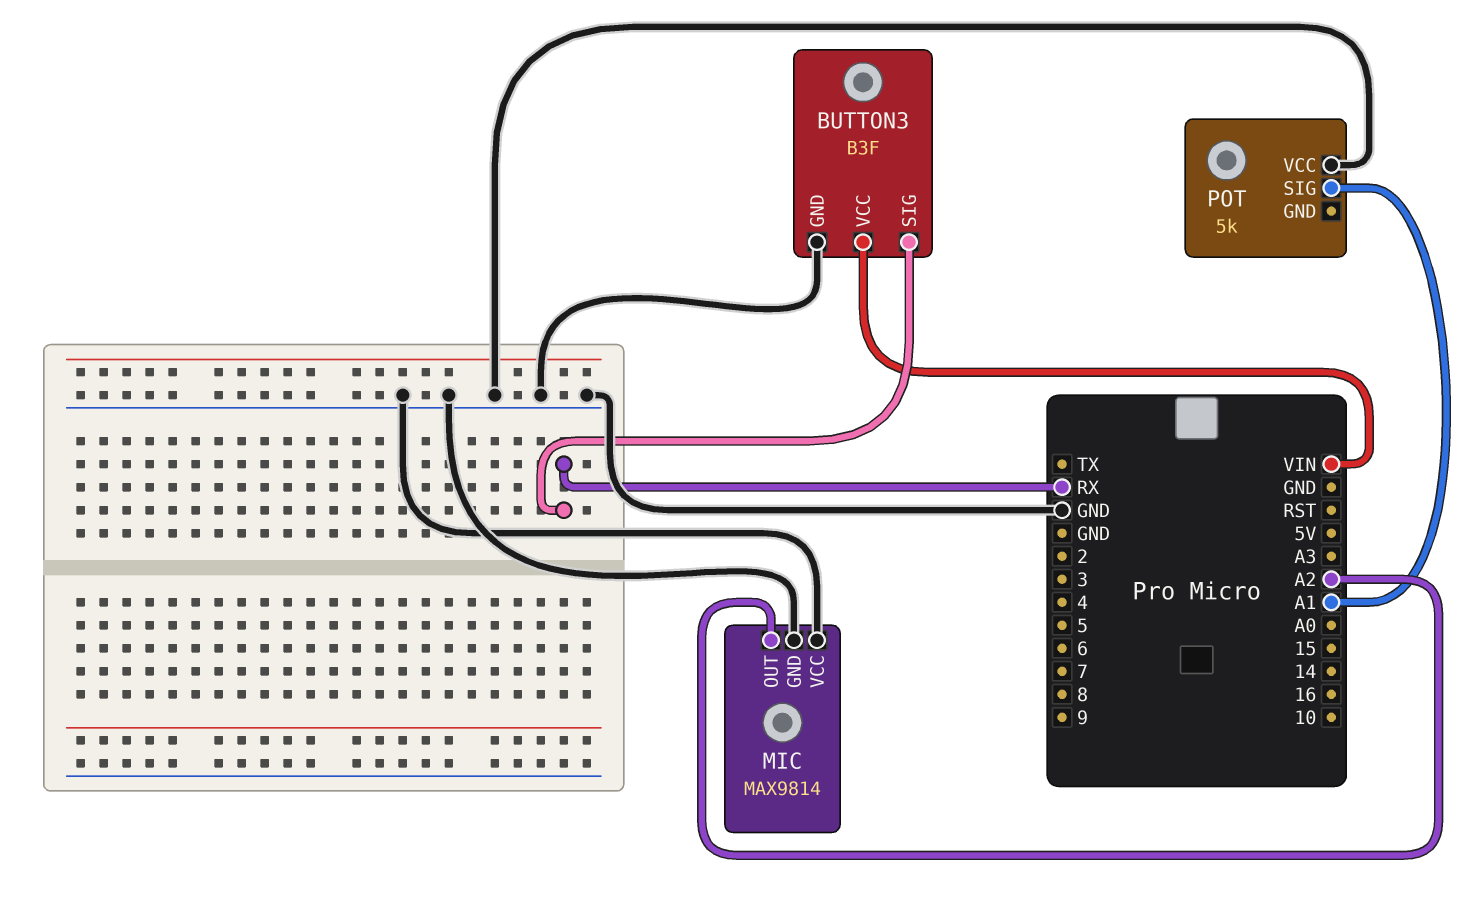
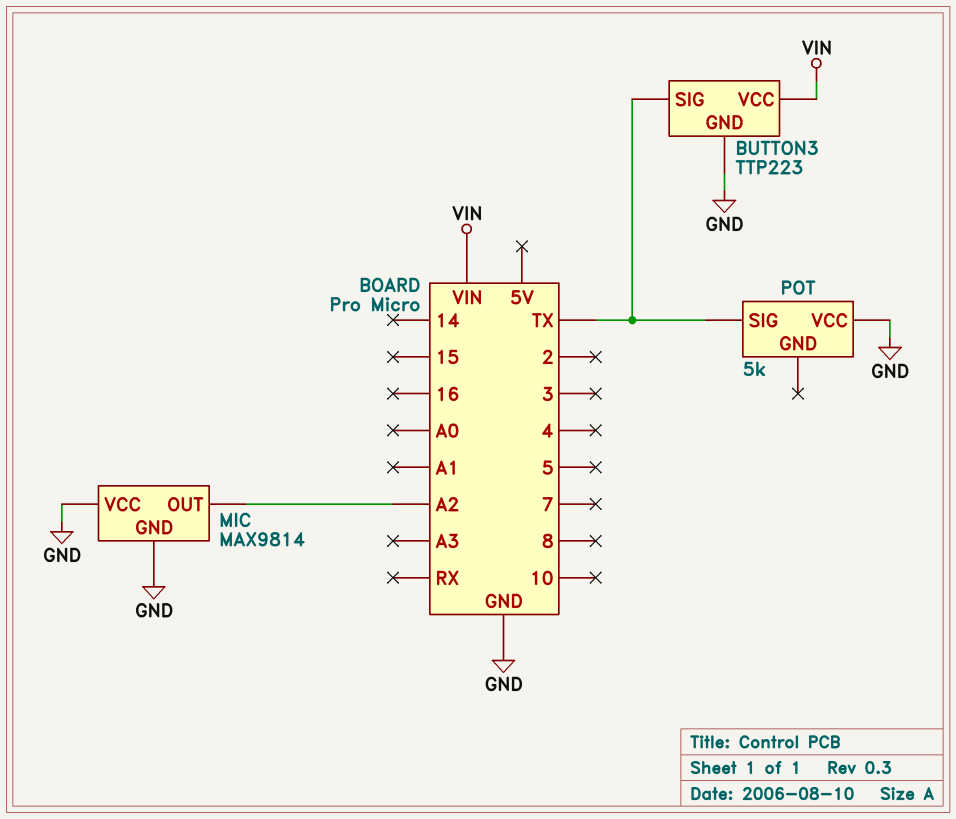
BUTTON3: B3F -> TTP223
BUTTON3 pin SIG: RX -> TX
POT pin SIG: A1 -> TX

